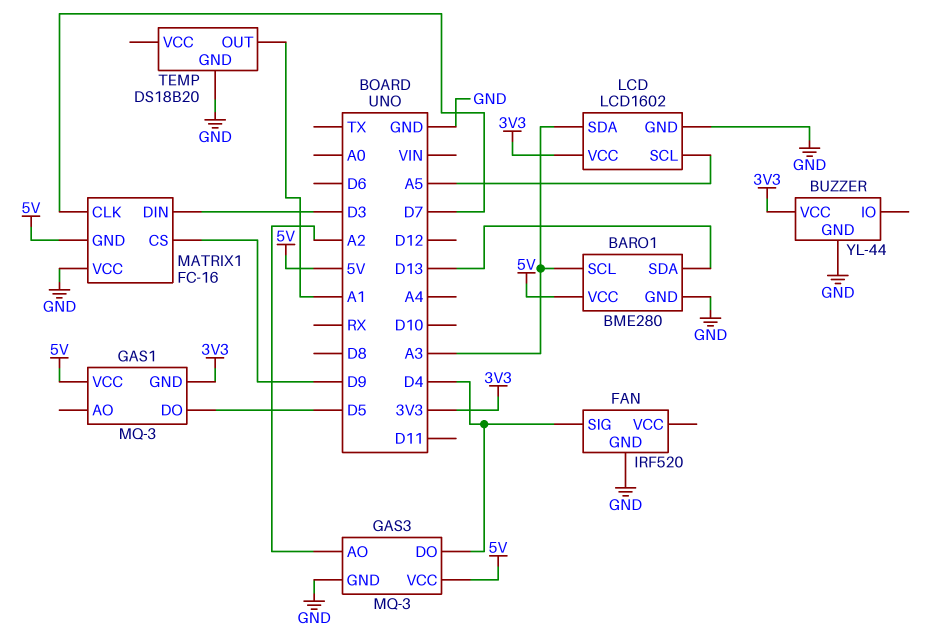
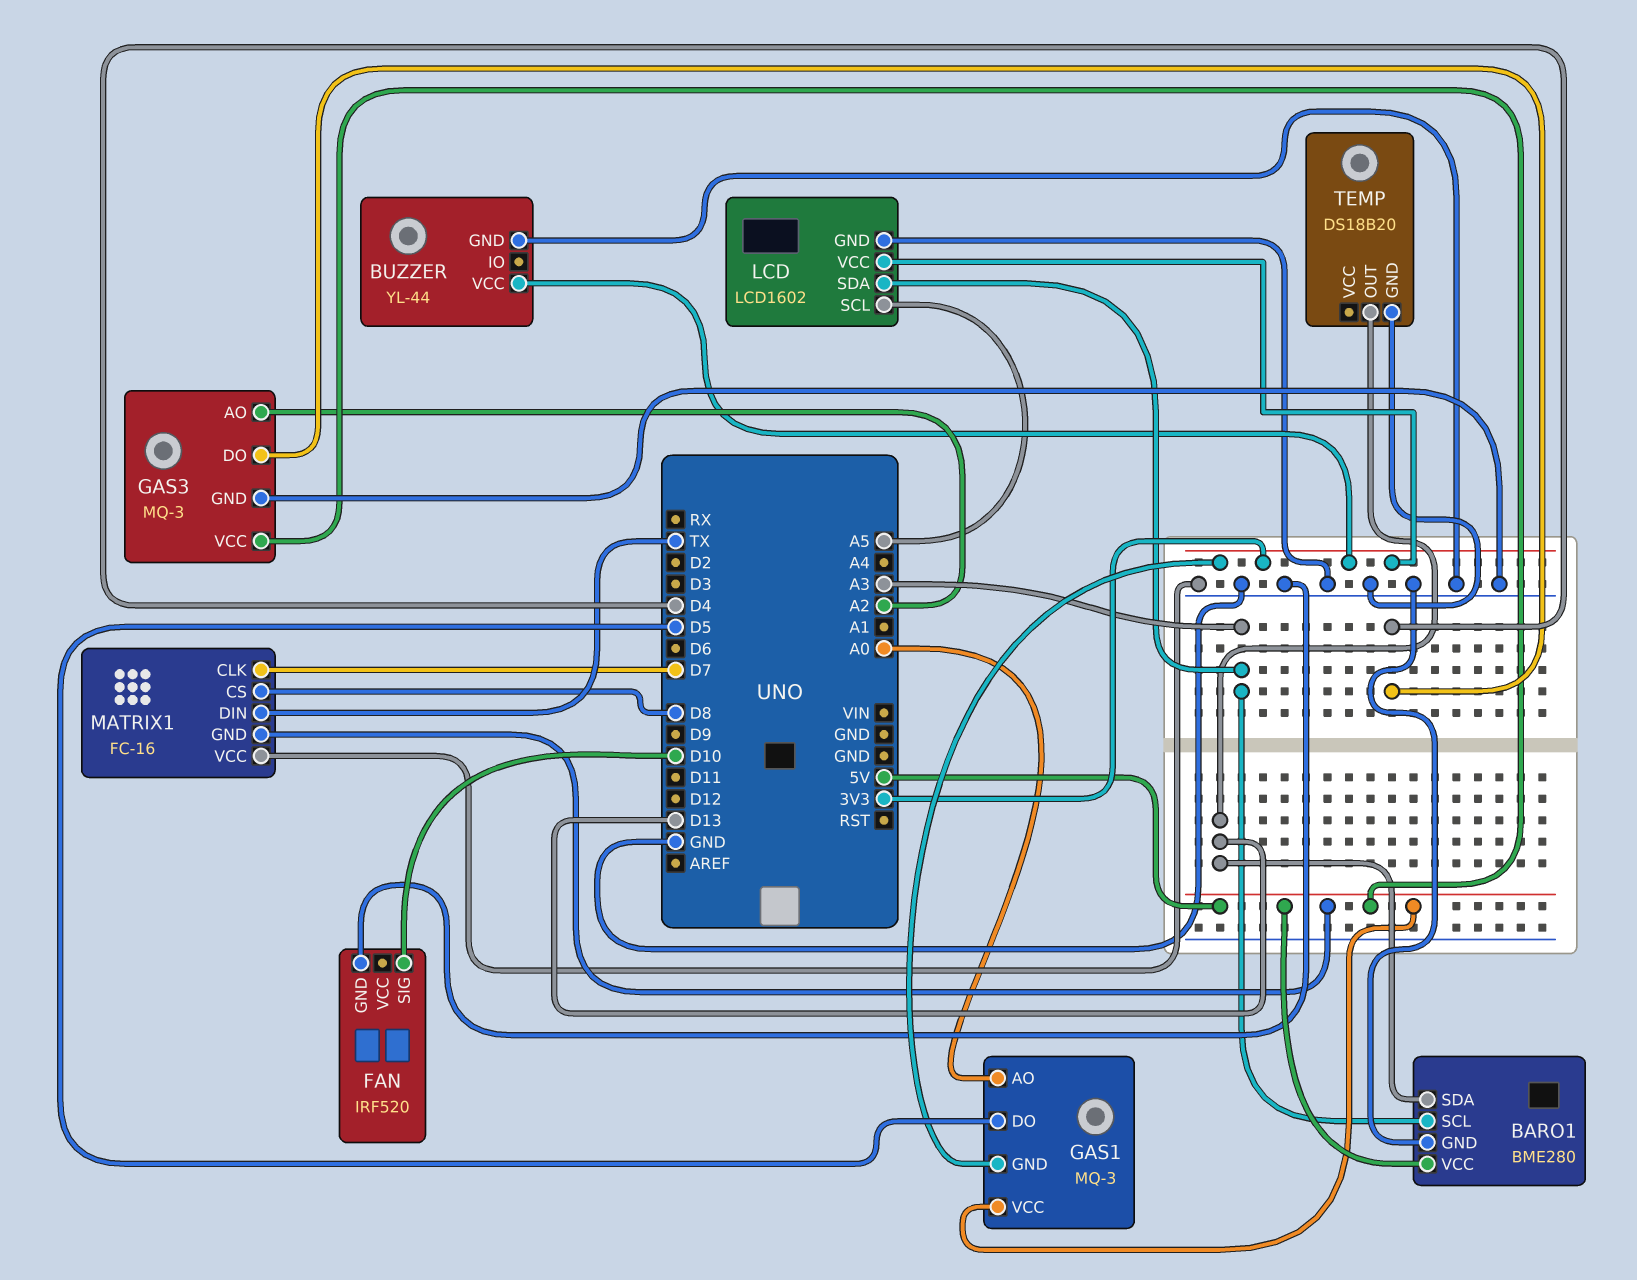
FAN pin SIG: D4 -> D10
GAS1 pin AO: none -> A0
MATRIX1 pin CS: D9 -> D8
MATRIX1 pin DIN: D3 -> TX
TEMP pin OUT: A1 -> D13

